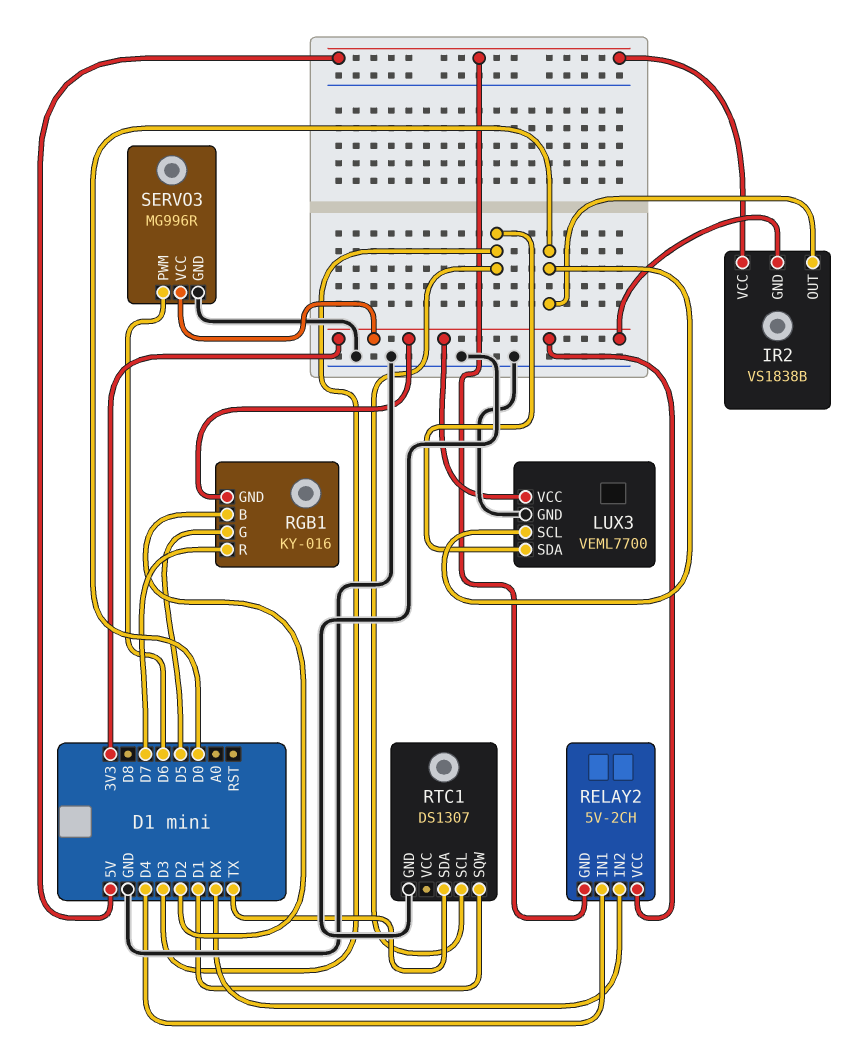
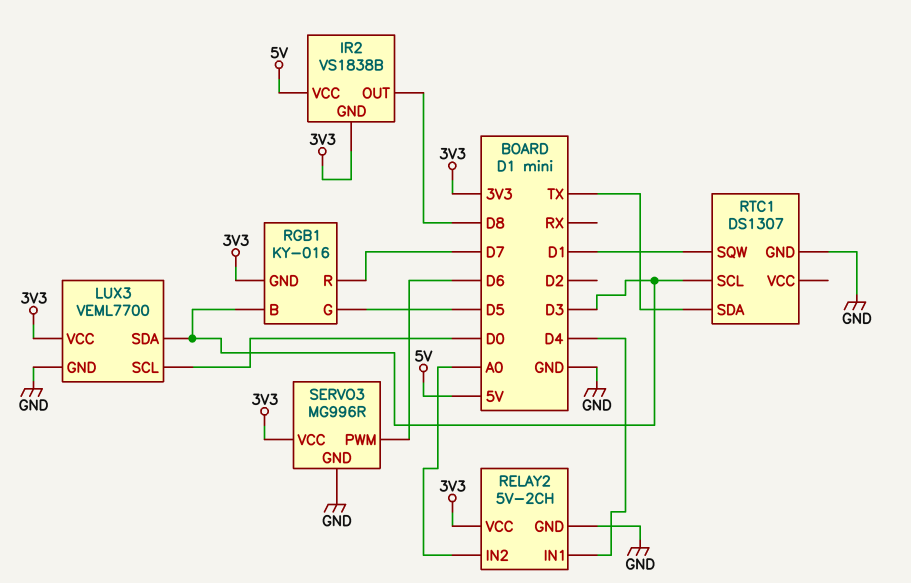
IR2 pin OUT: D0 -> D8
RELAY2 pin GND: 5V -> GND
RELAY2 pin IN2: RX -> A0
RGB1 pin B: D2 -> D3

